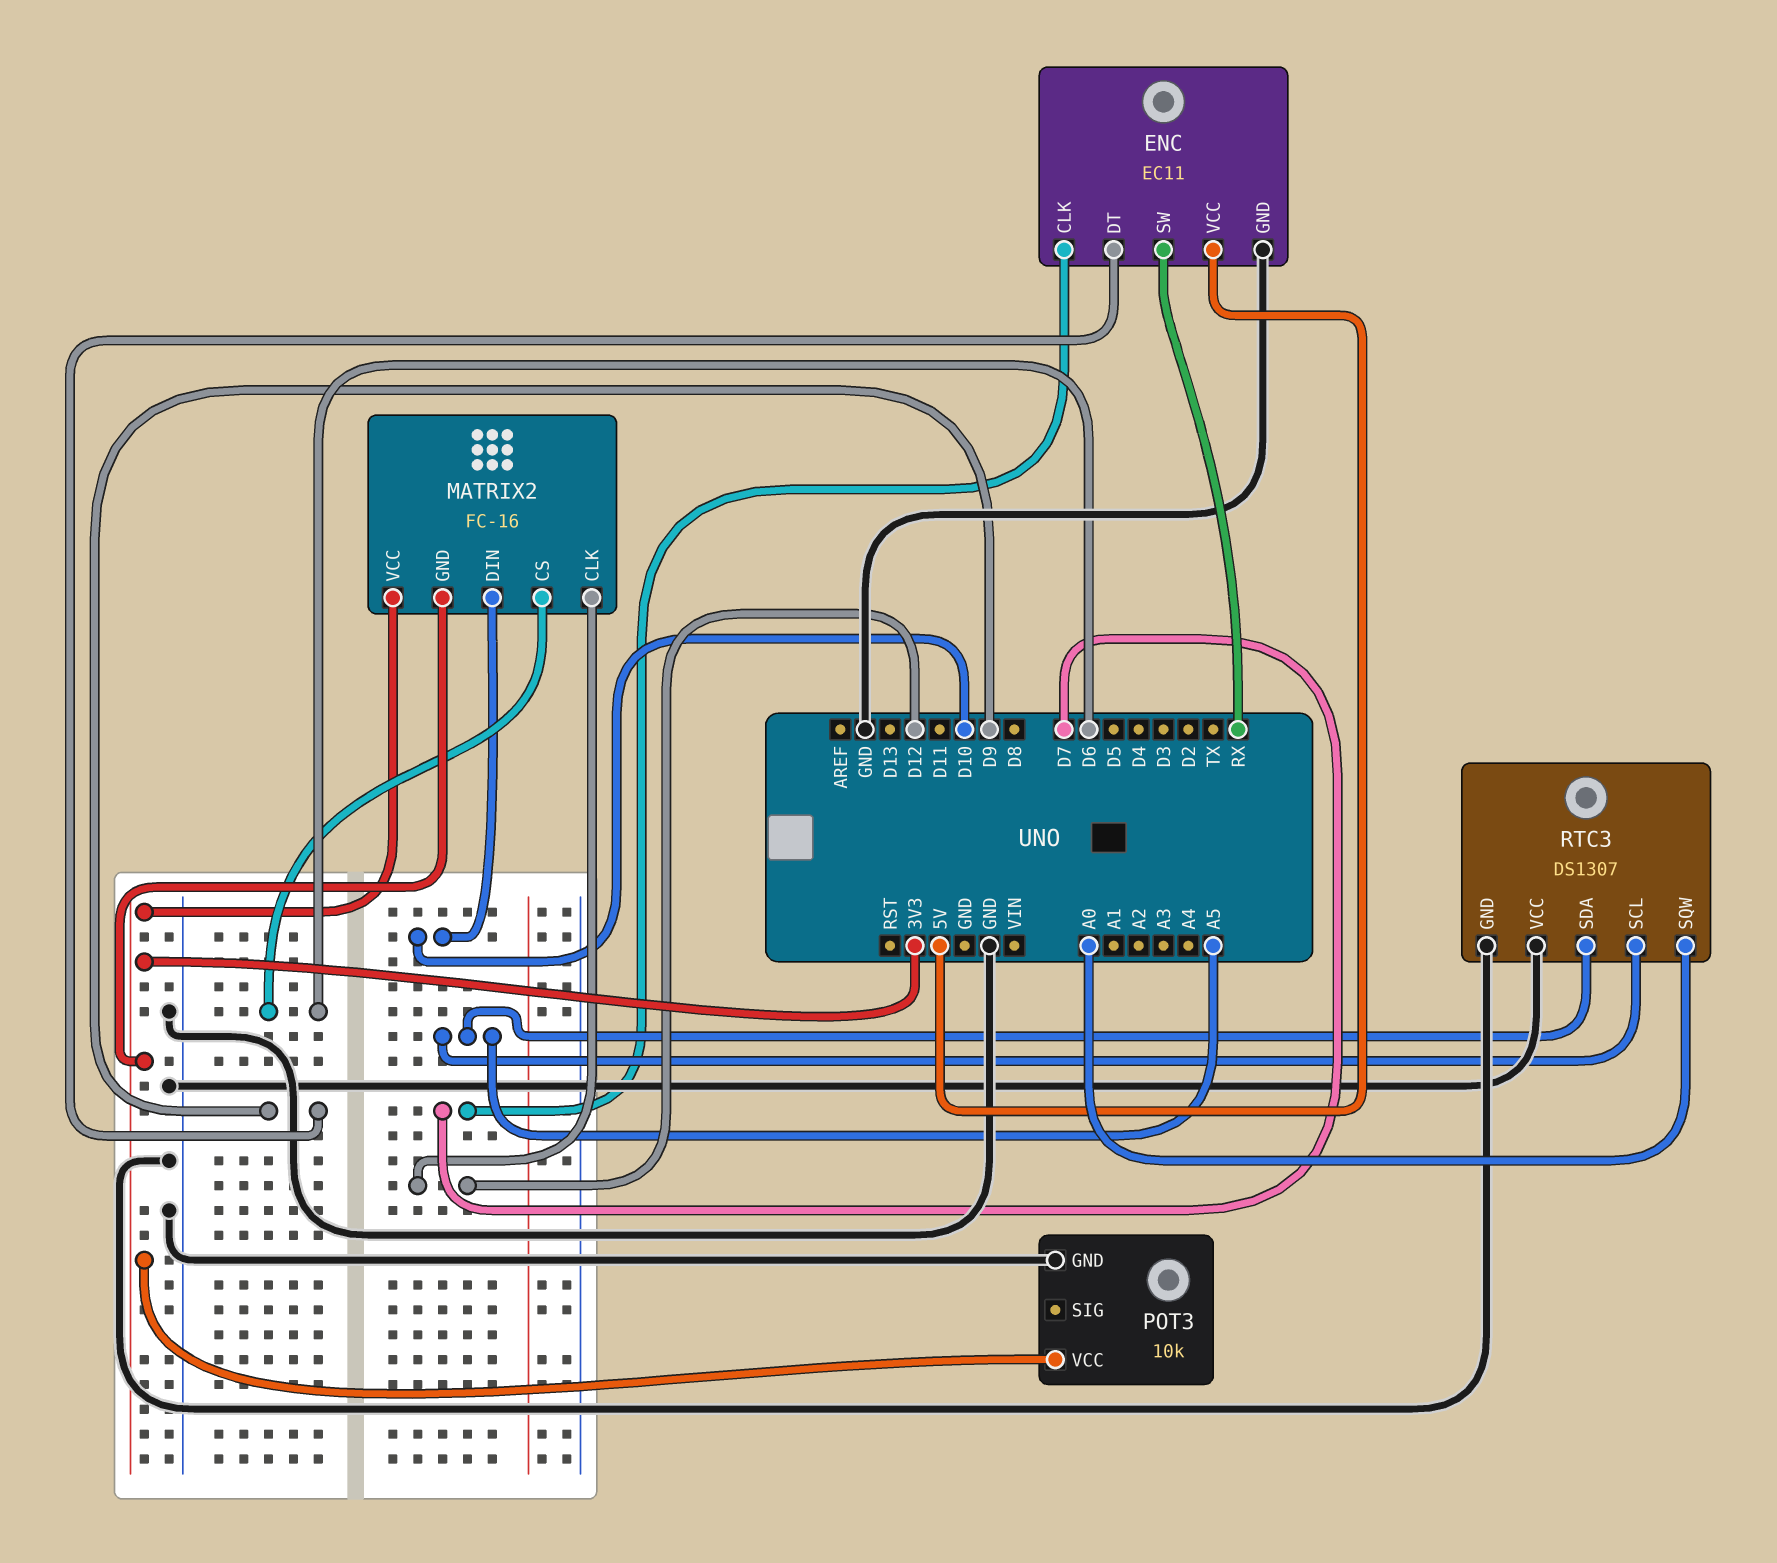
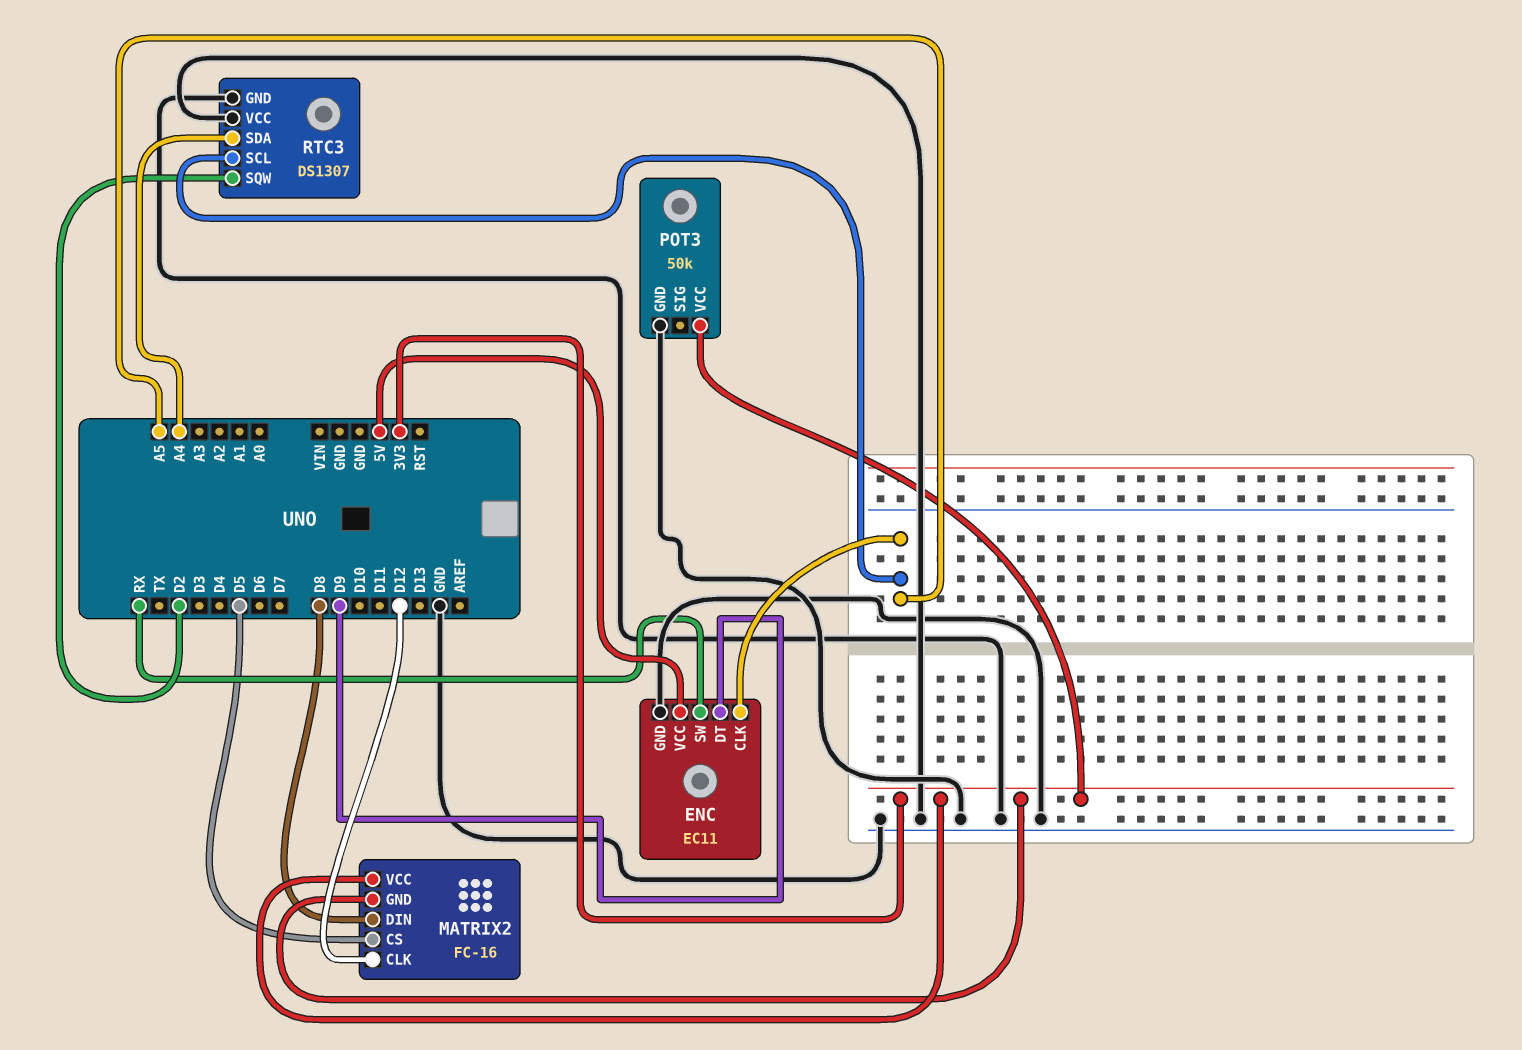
ENC pin CLK: D7 -> A5
MATRIX2 pin CS: D6 -> D5
MATRIX2 pin DIN: D10 -> D8
POT3: 10k -> 50k
RTC3 pin SDA: A5 -> A4
RTC3 pin SQW: A0 -> D2

